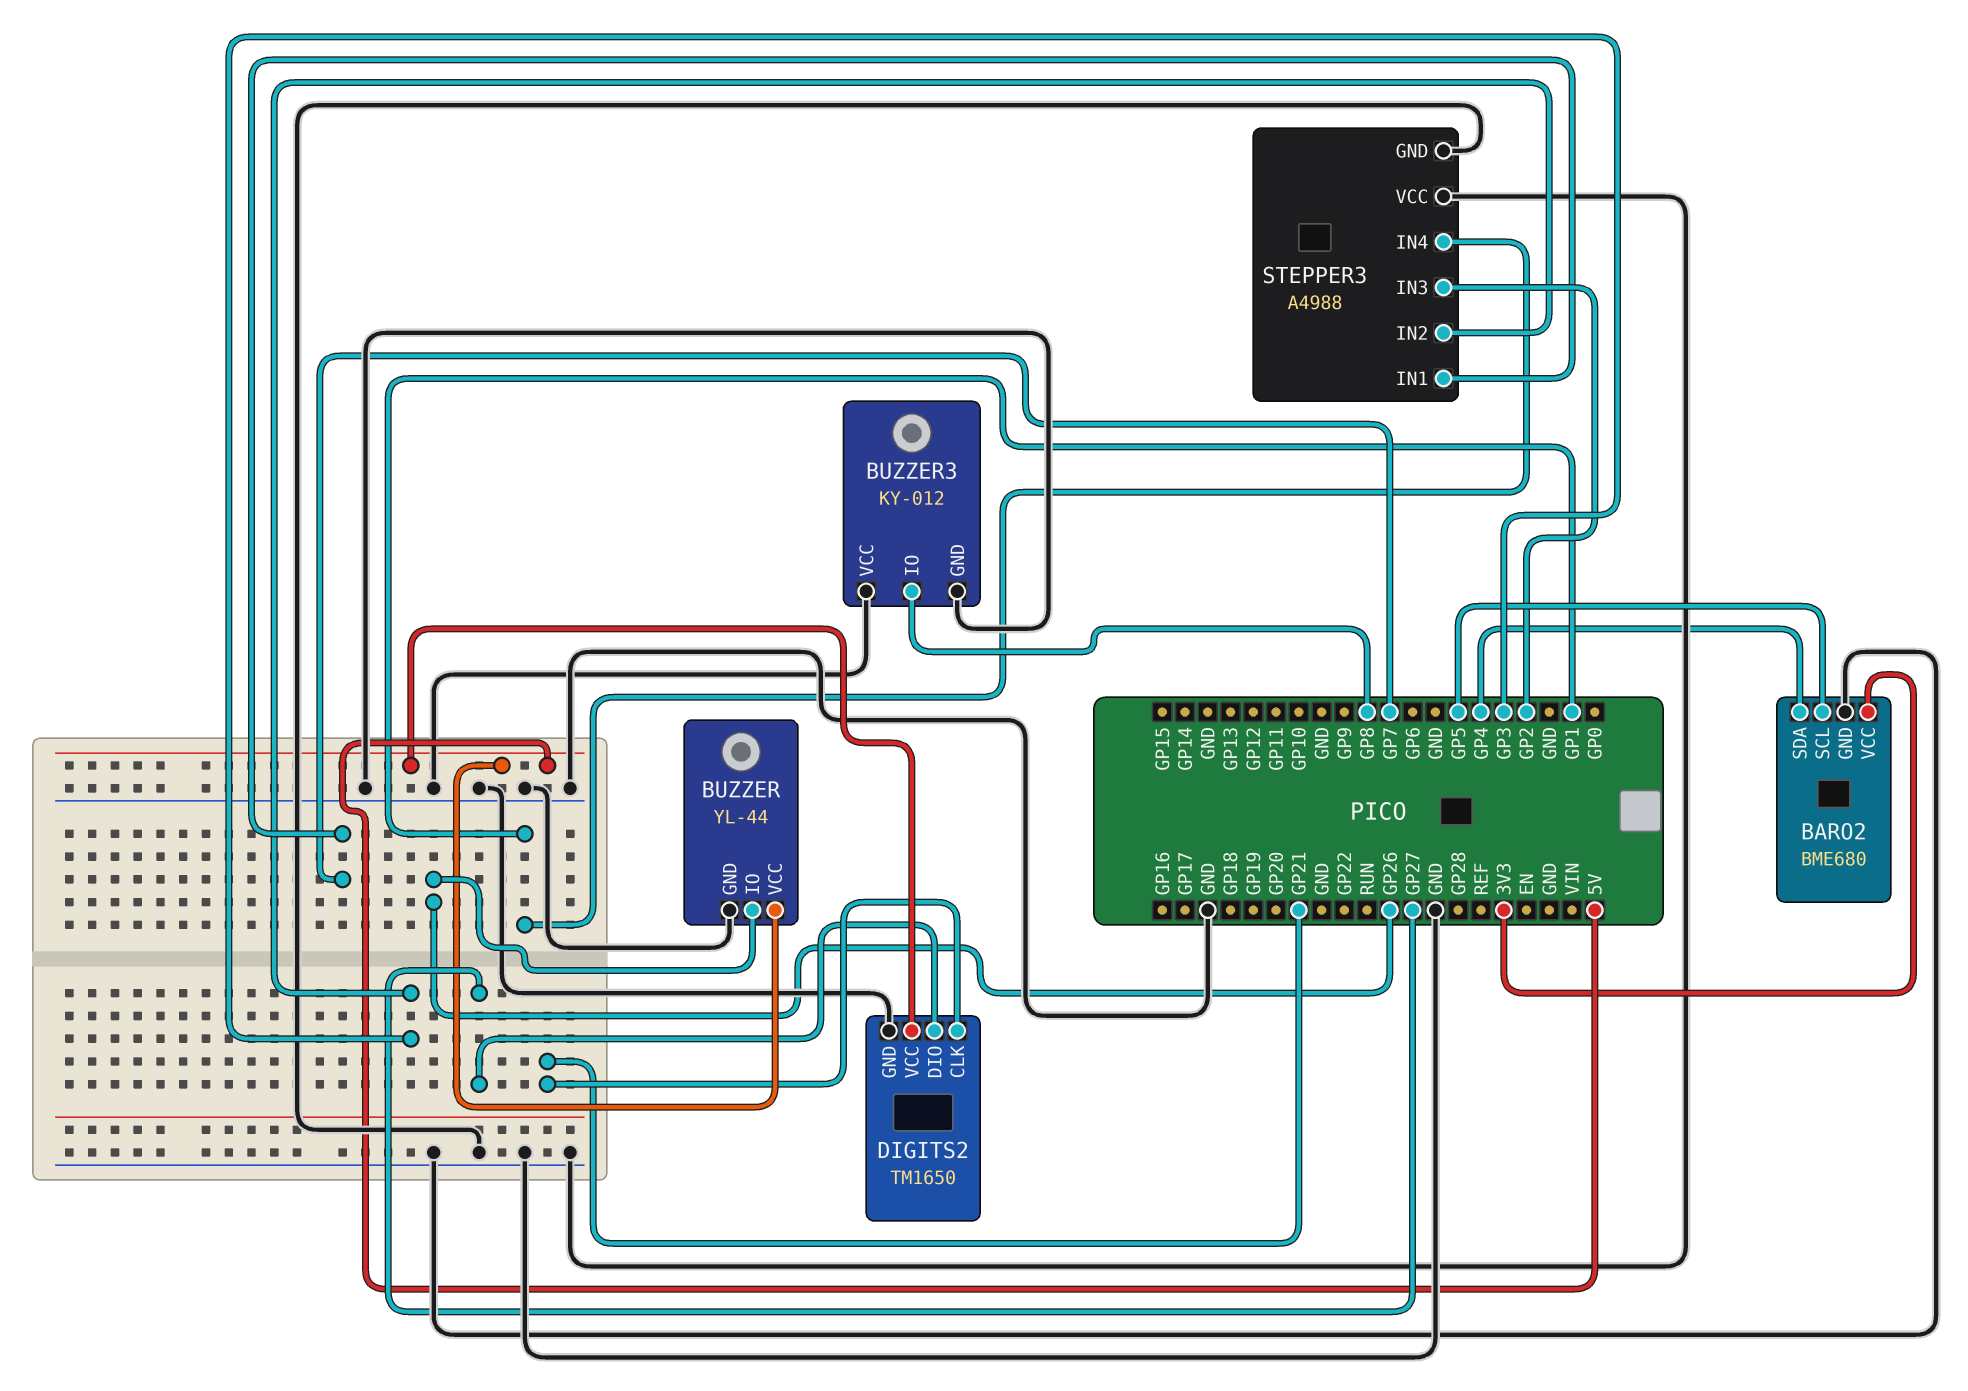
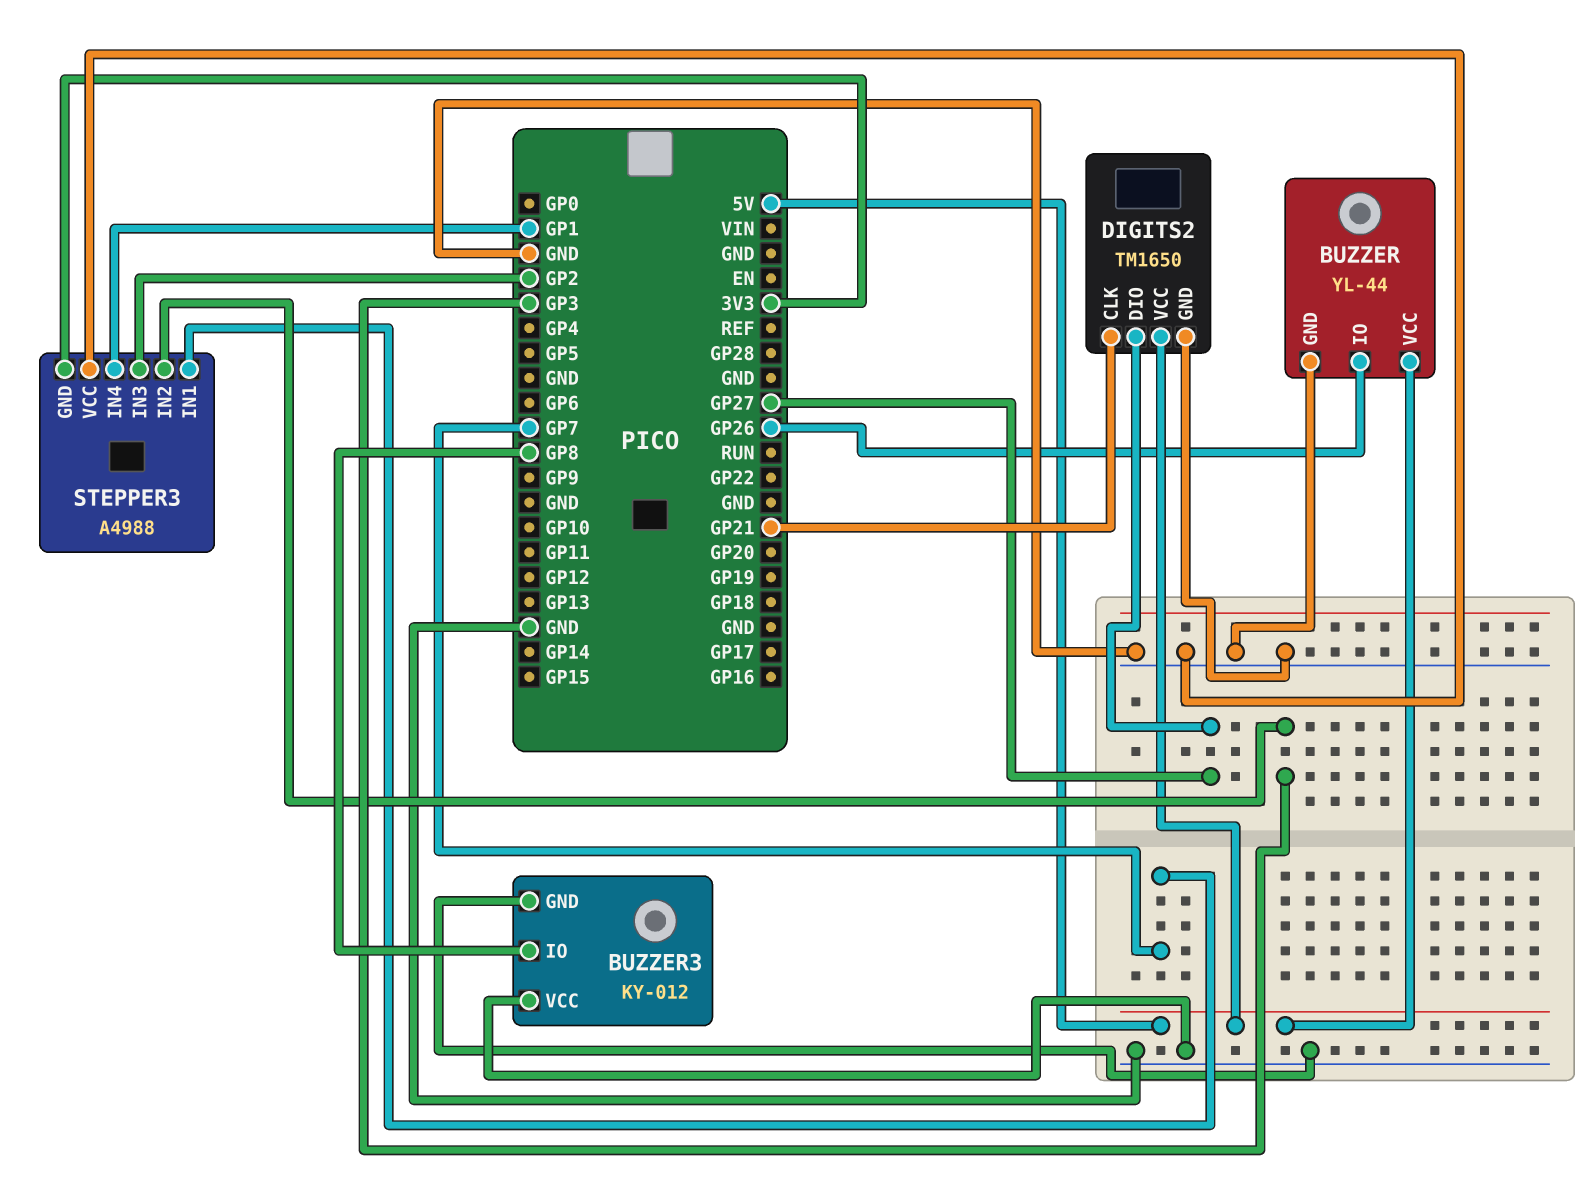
BARO2: BME680 -> none
BARO2 pin GND: GND -> none
BARO2 pin SCL: GP5 -> none
BARO2 pin SDA: GP4 -> none
BARO2 pin VCC: 3V3 -> none
STEPPER3 pin GND: GND -> 3V3

